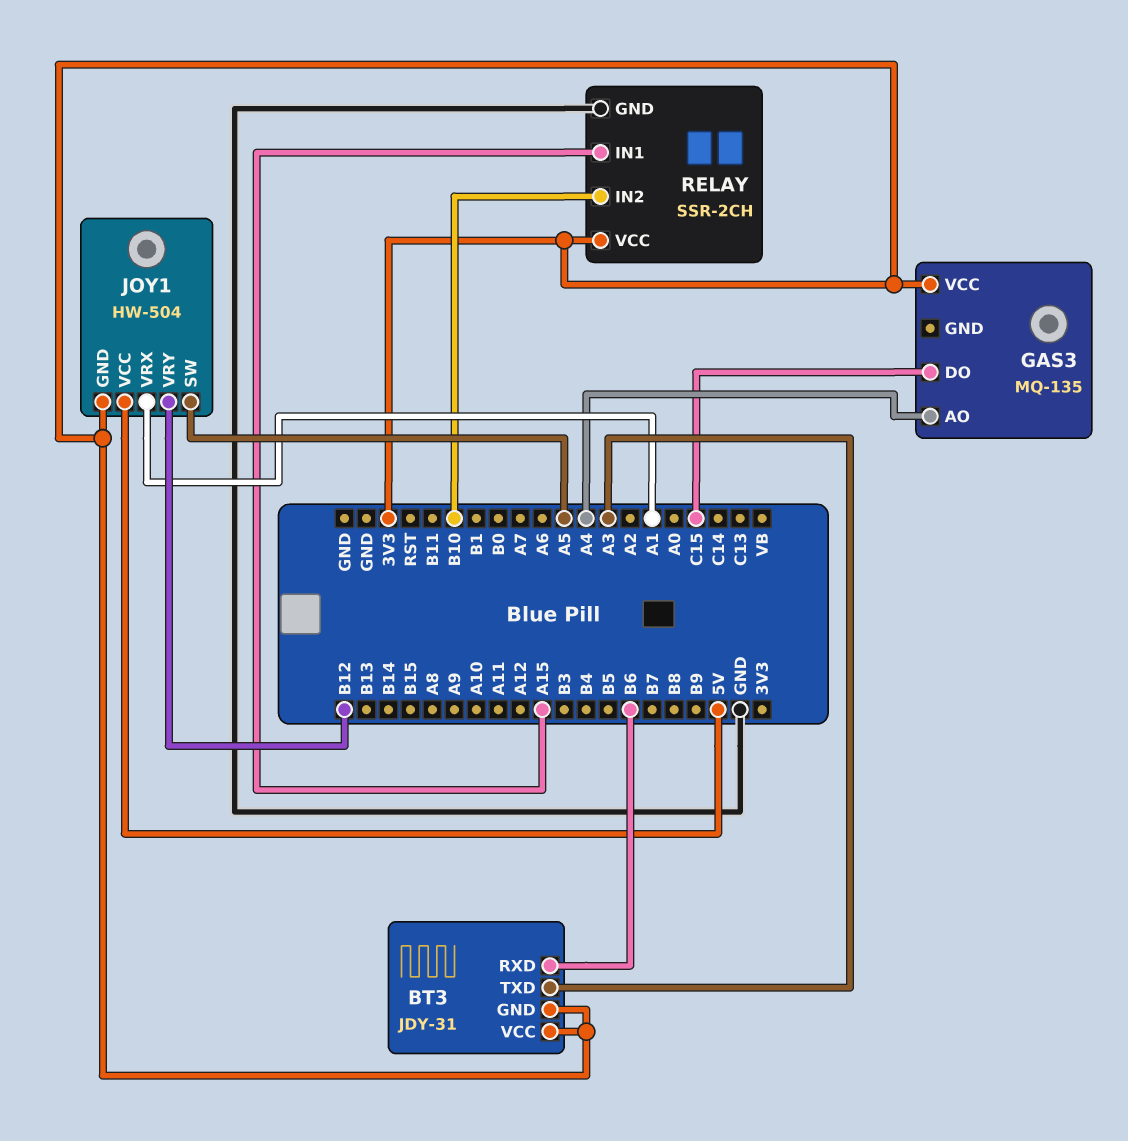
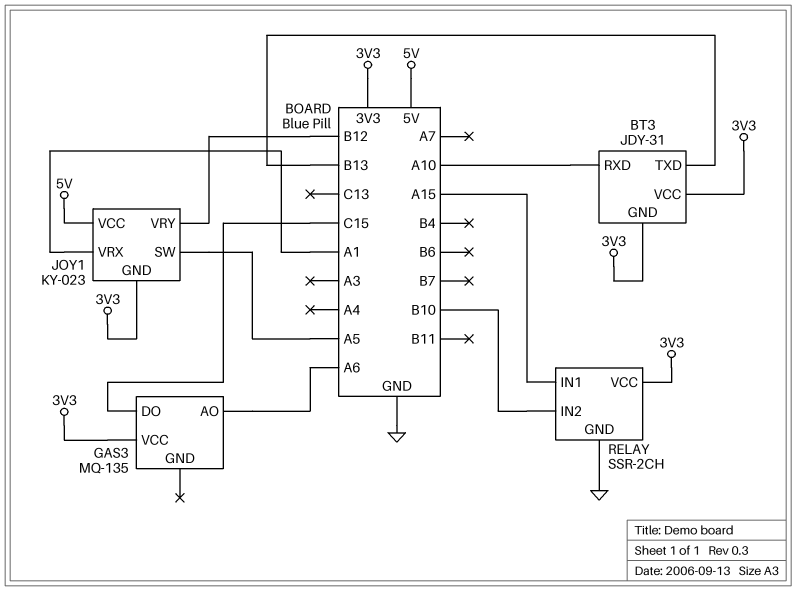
BT3 pin RXD: B6 -> A10
BT3 pin TXD: A3 -> B13
GAS3 pin AO: A4 -> A6
JOY1: HW-504 -> KY-023

